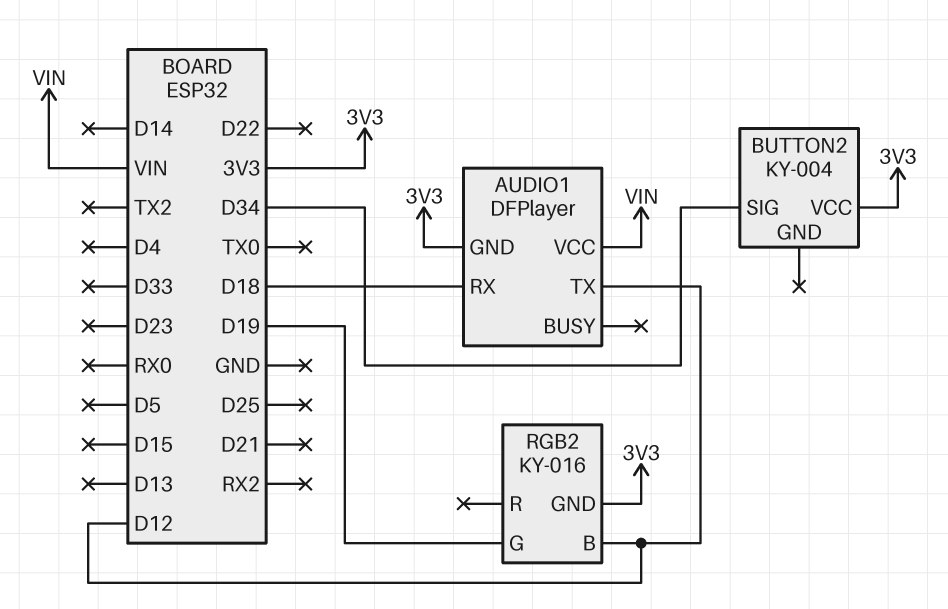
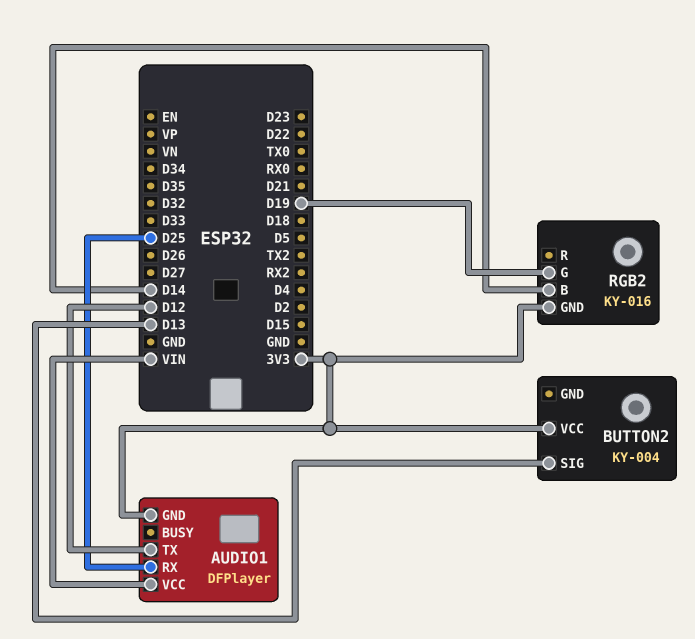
AUDIO1 pin RX: D18 -> D25
BUTTON2 pin SIG: D34 -> D13
RGB2 pin B: D12 -> D14

